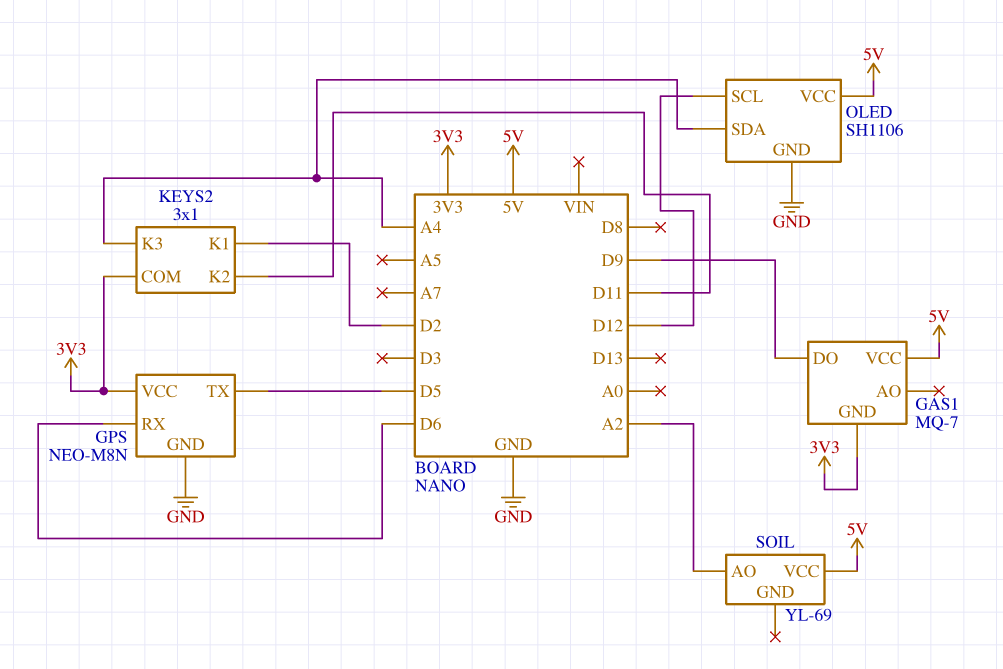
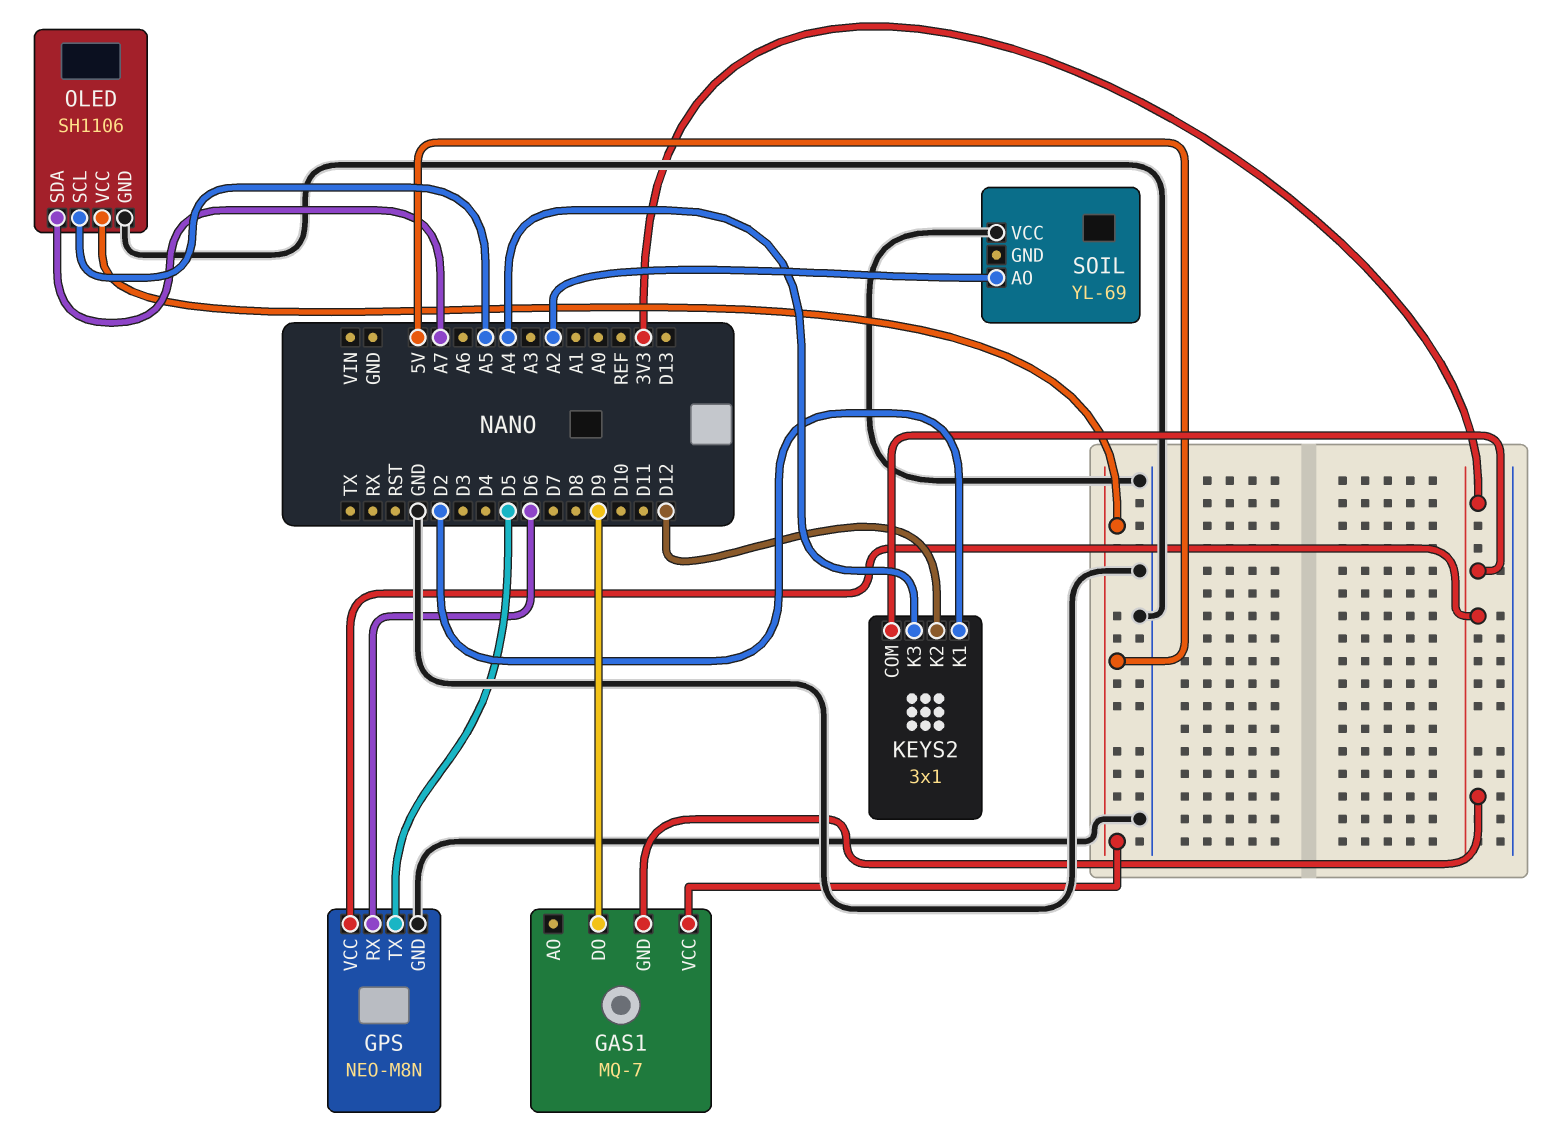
KEYS2 pin K2: D11 -> D12
OLED pin SCL: D12 -> A5
OLED pin SDA: A4 -> A7
SOIL pin VCC: 5V -> GND

